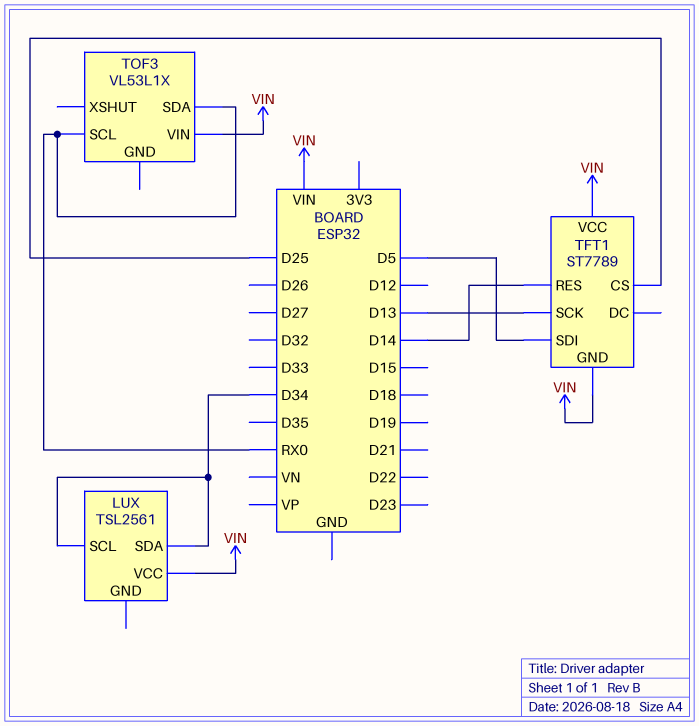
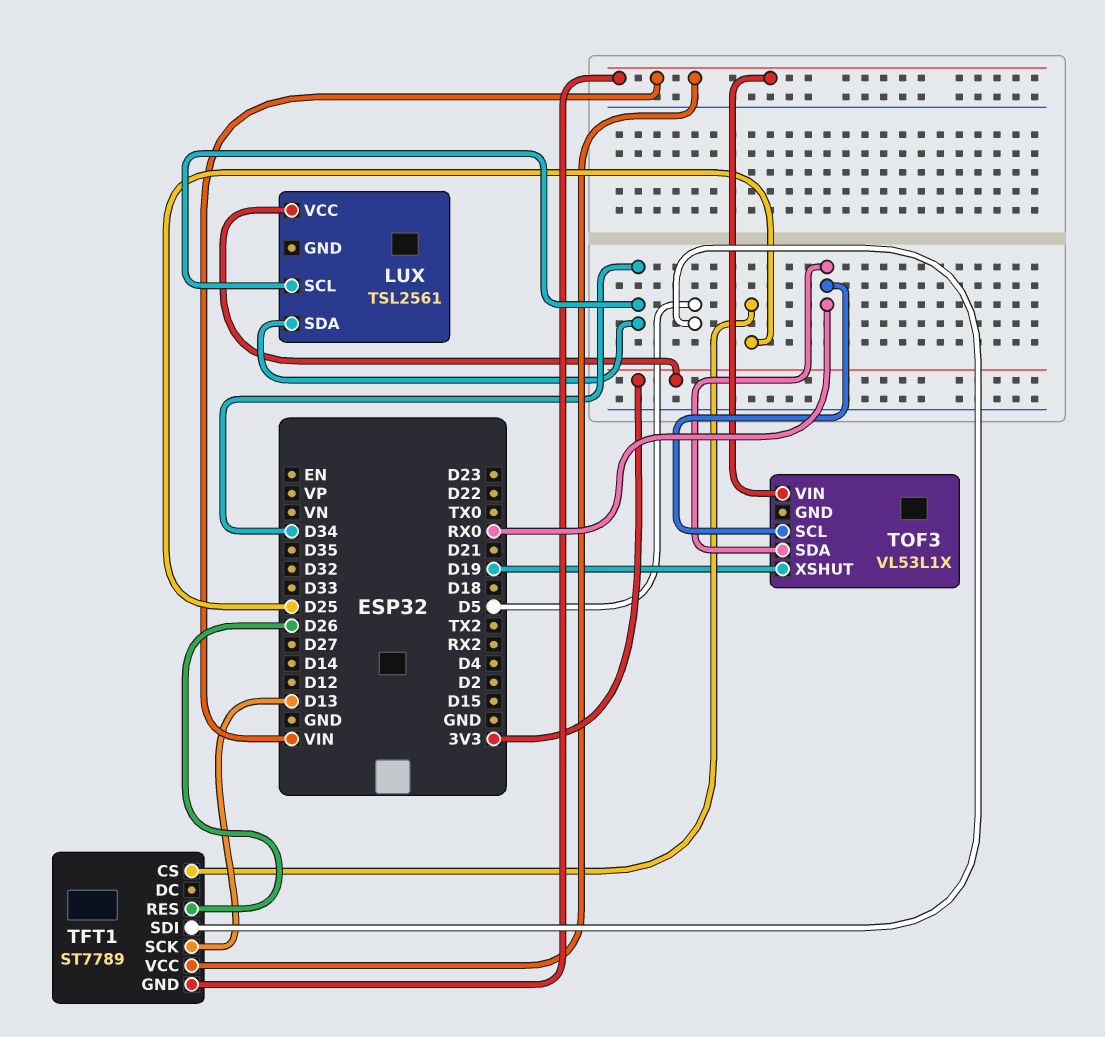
LUX pin VCC: VIN -> 3V3
TFT1 pin RES: D14 -> D26
TOF3 pin XSHUT: none -> D19

